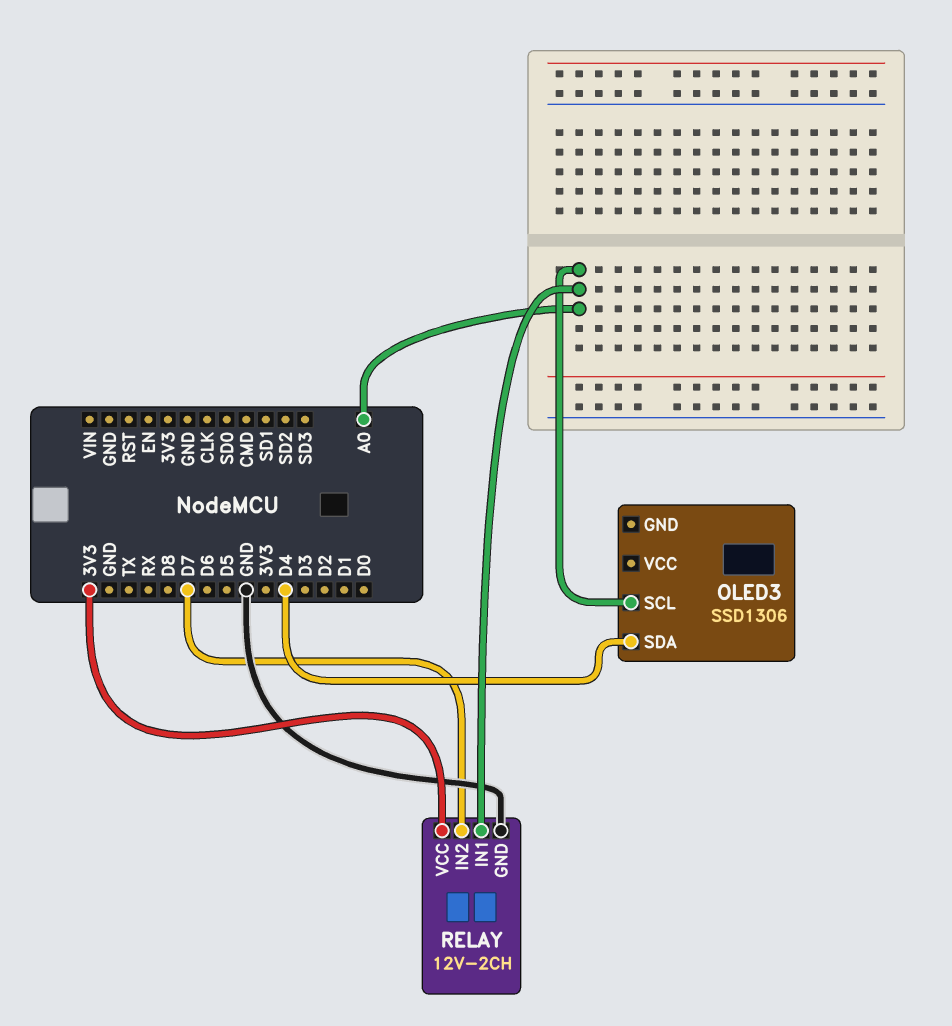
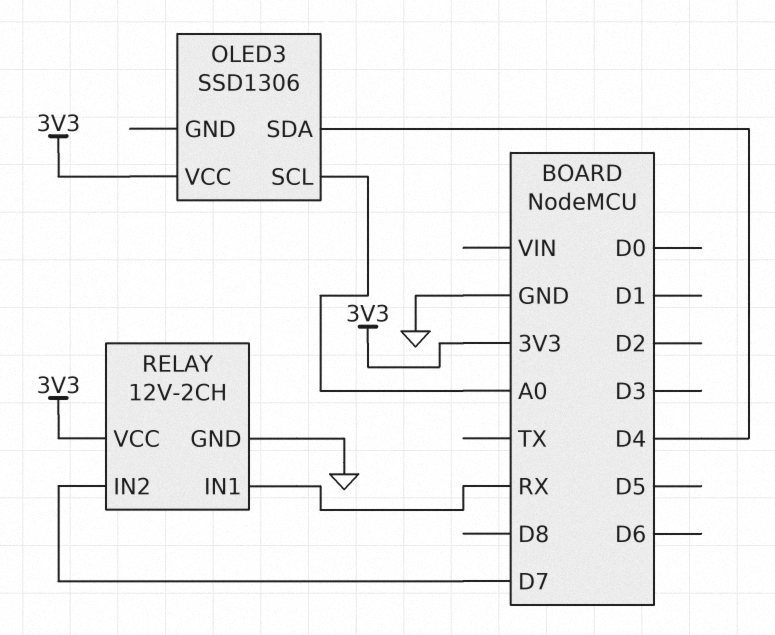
OLED3 pin VCC: none -> 3V3
RELAY pin IN1: A0 -> RX

